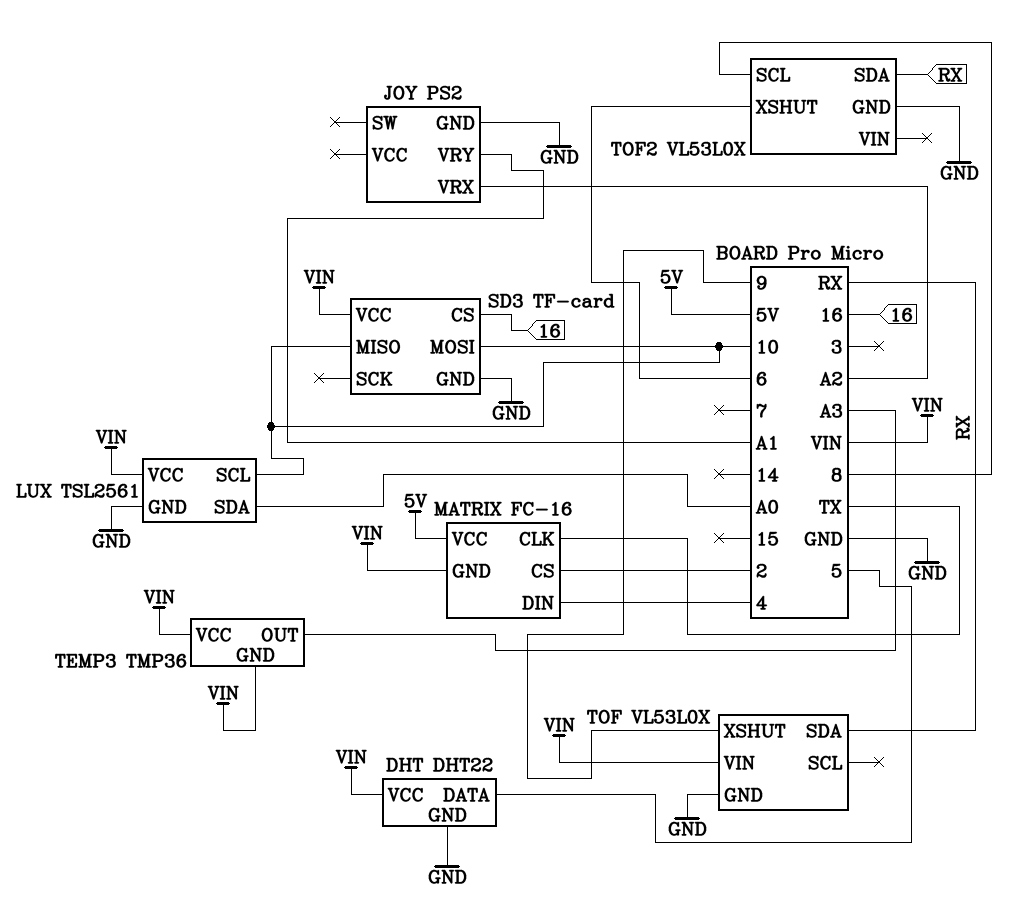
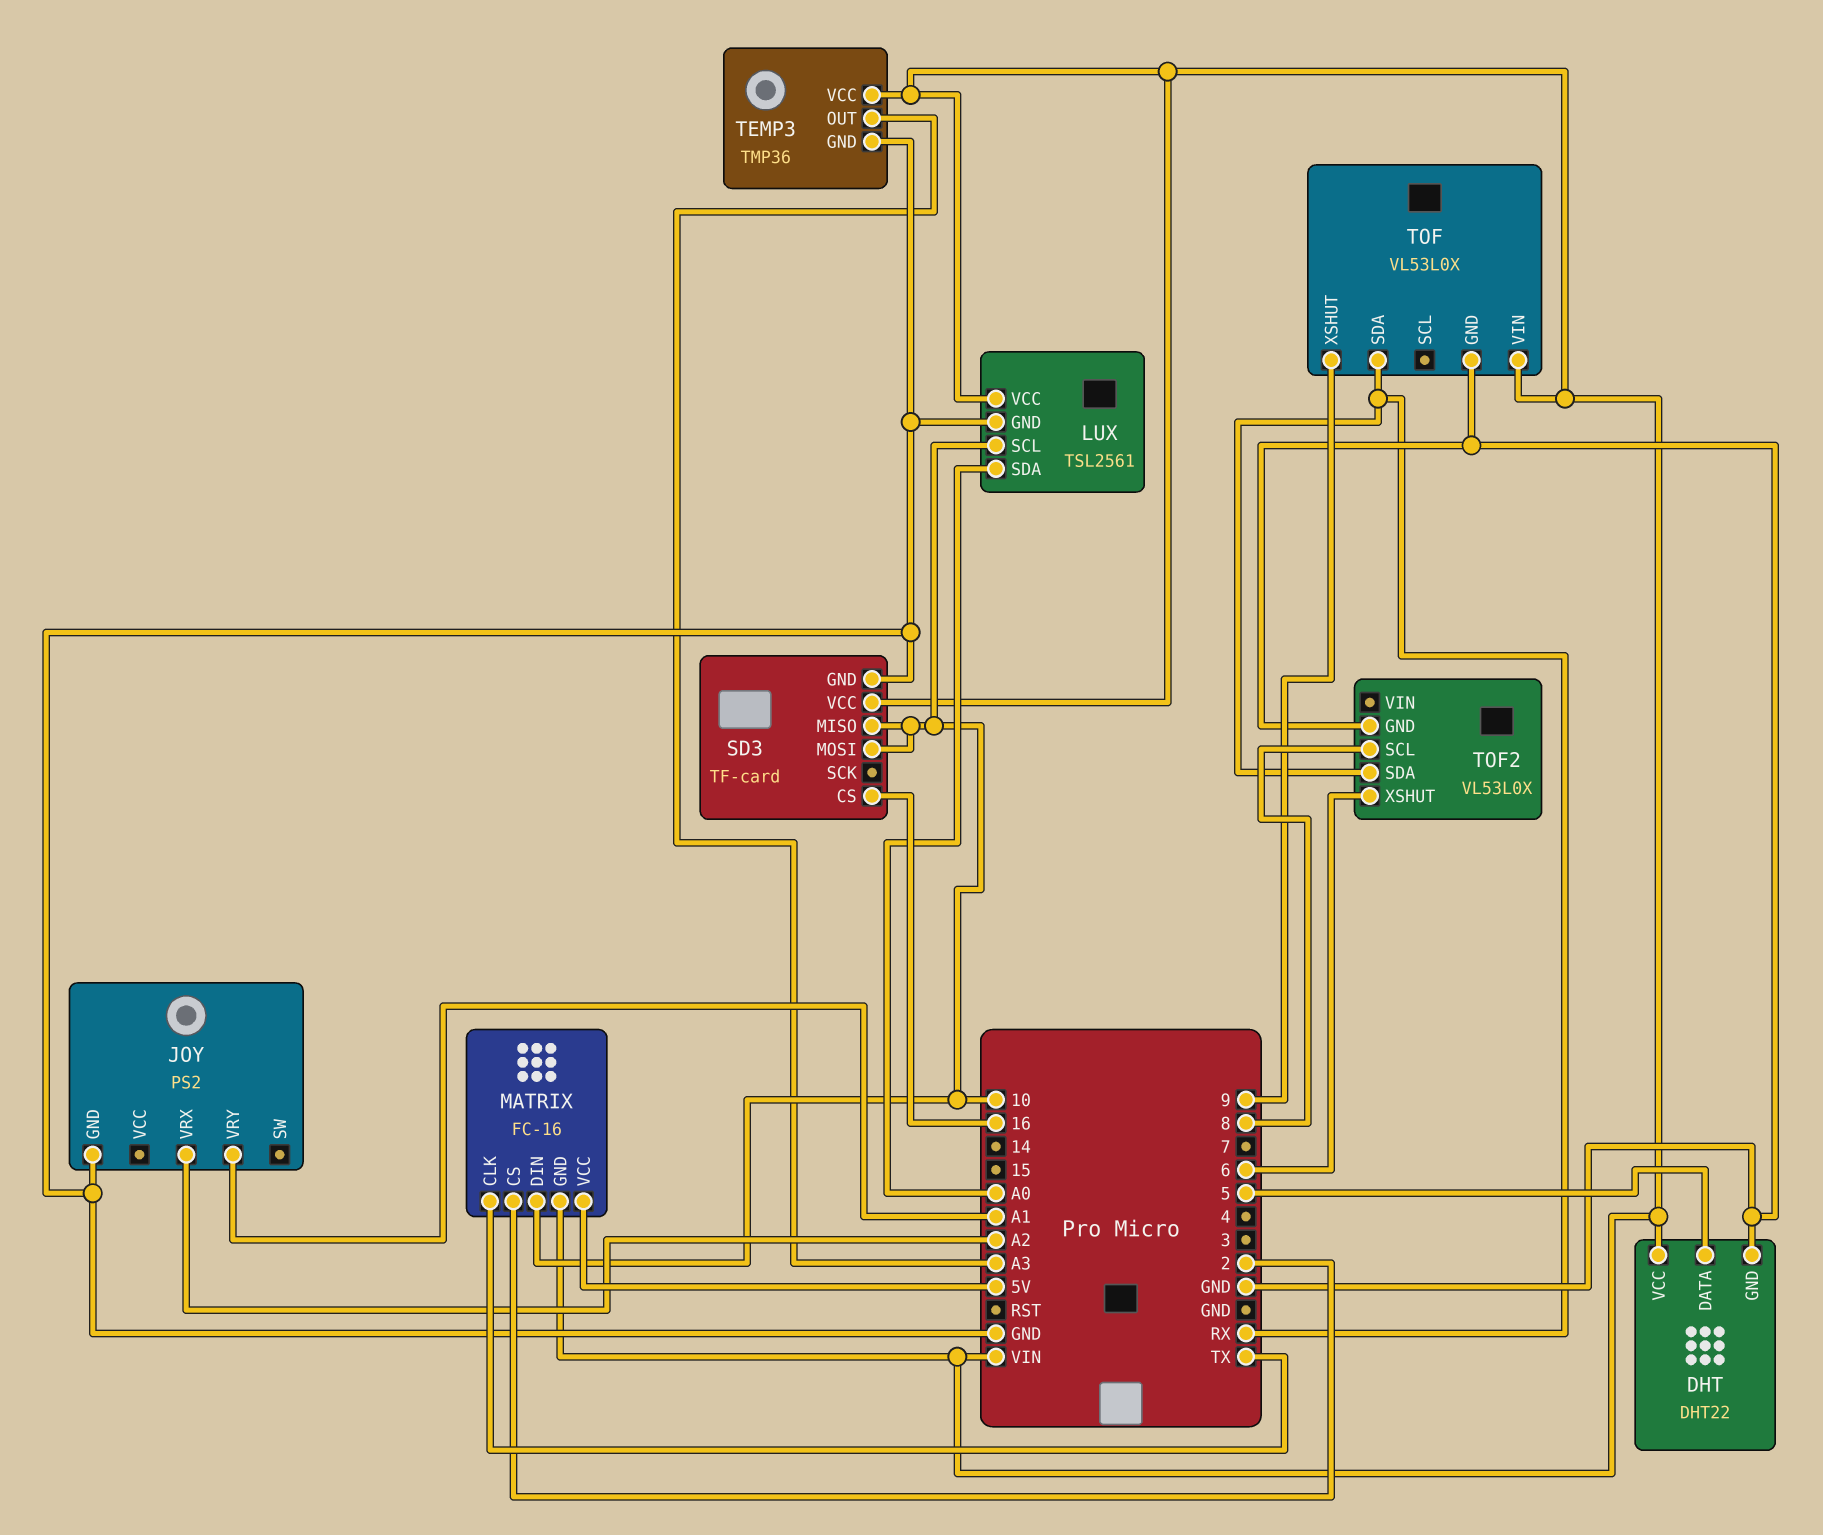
MATRIX pin DIN: 4 -> 10
TEMP3 pin GND: VIN -> GND

